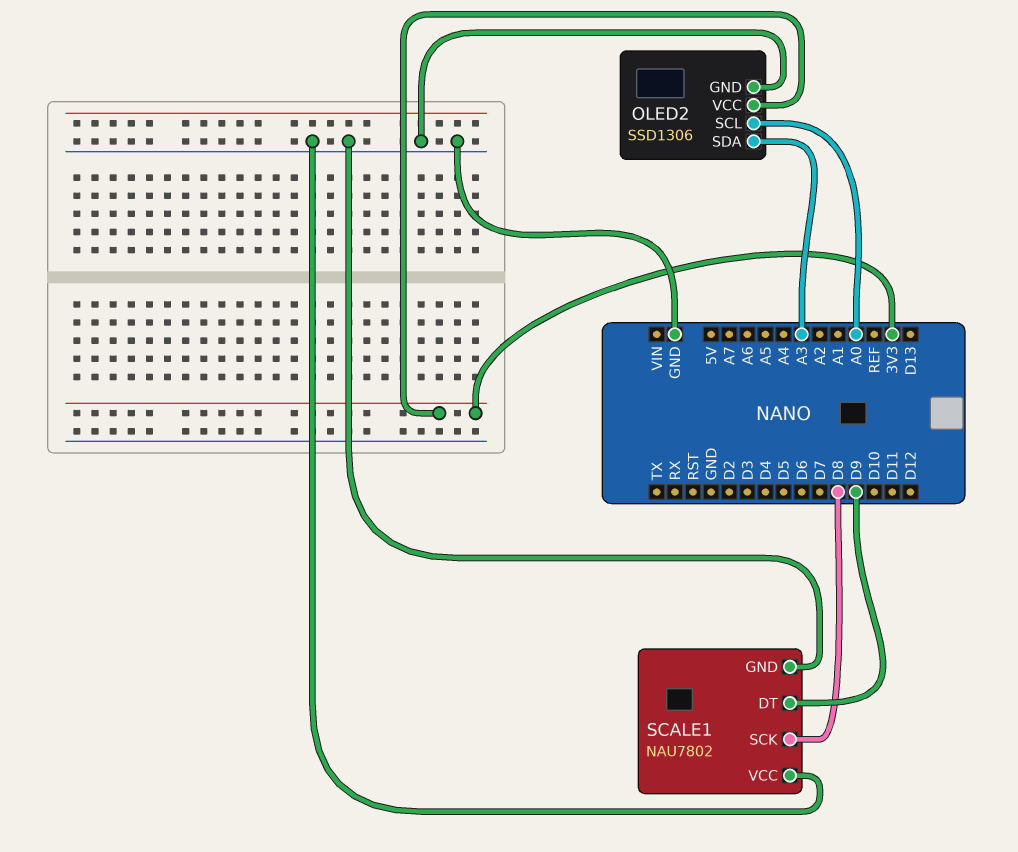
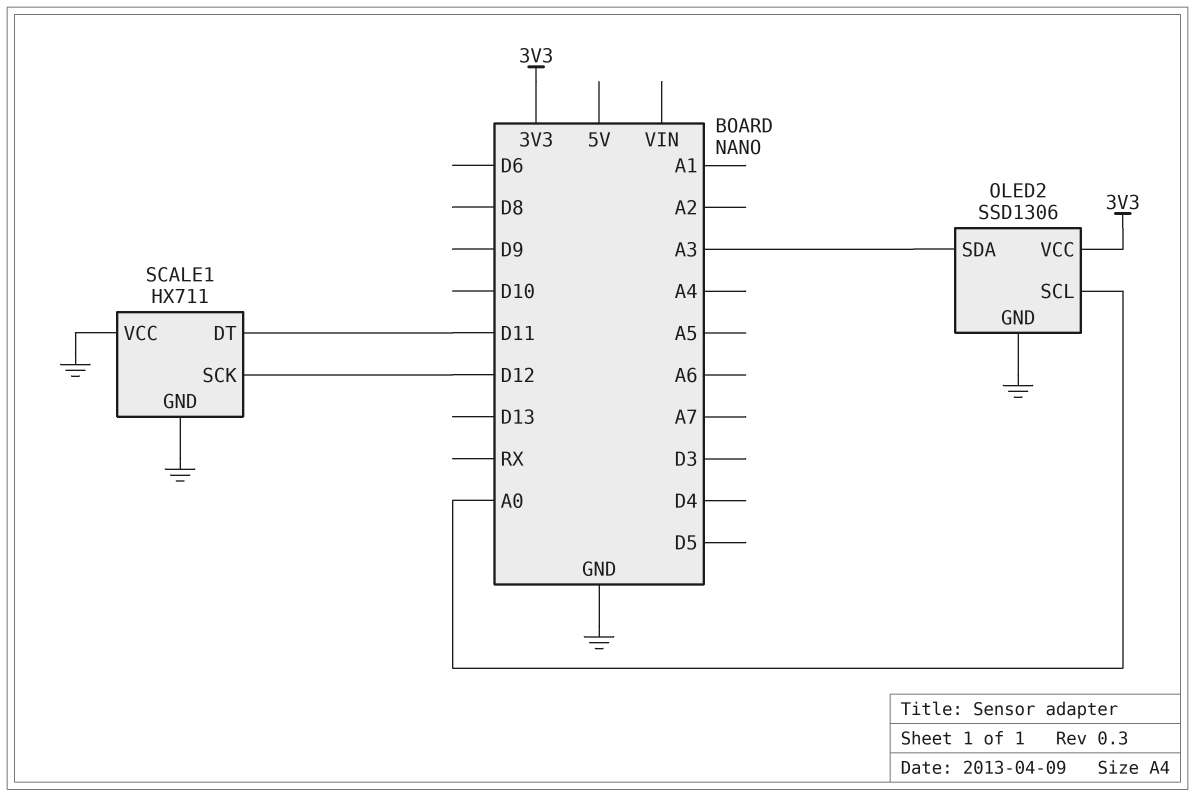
SCALE1: NAU7802 -> HX711
SCALE1 pin DT: D9 -> D11
SCALE1 pin SCK: D8 -> D12

